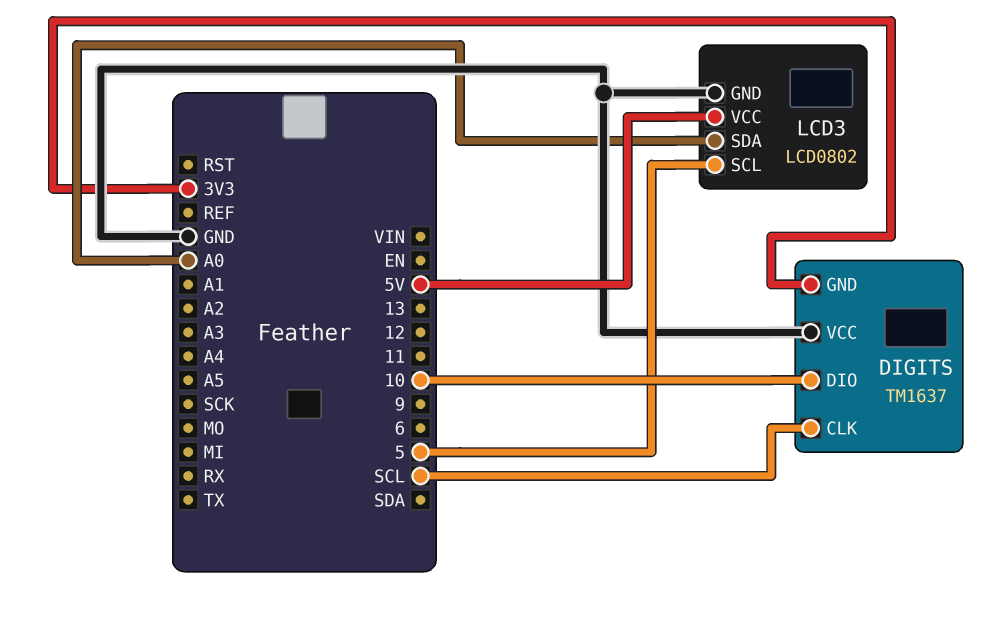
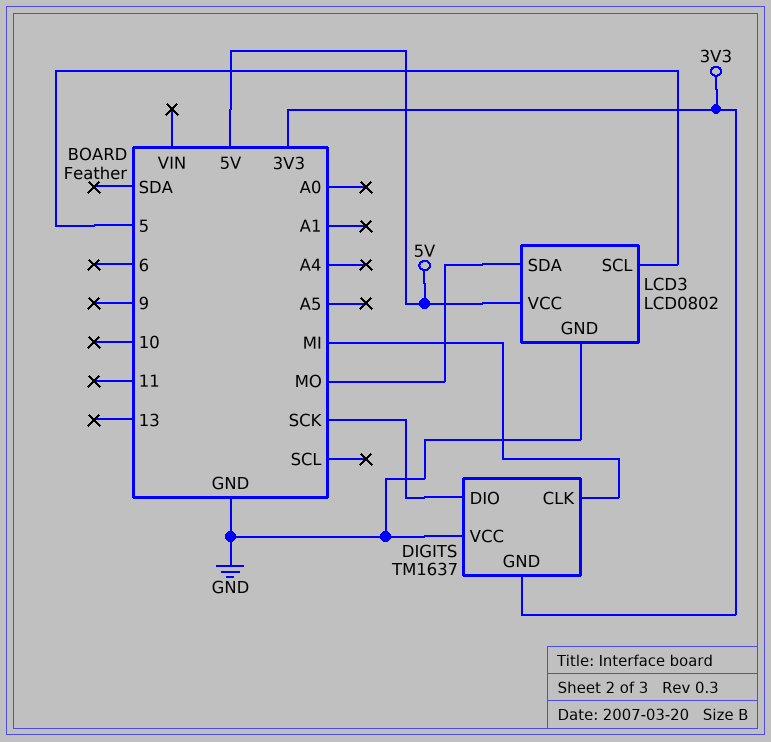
DIGITS pin CLK: SCL -> MI
DIGITS pin DIO: 10 -> SCK
LCD3 pin SDA: A0 -> MO

